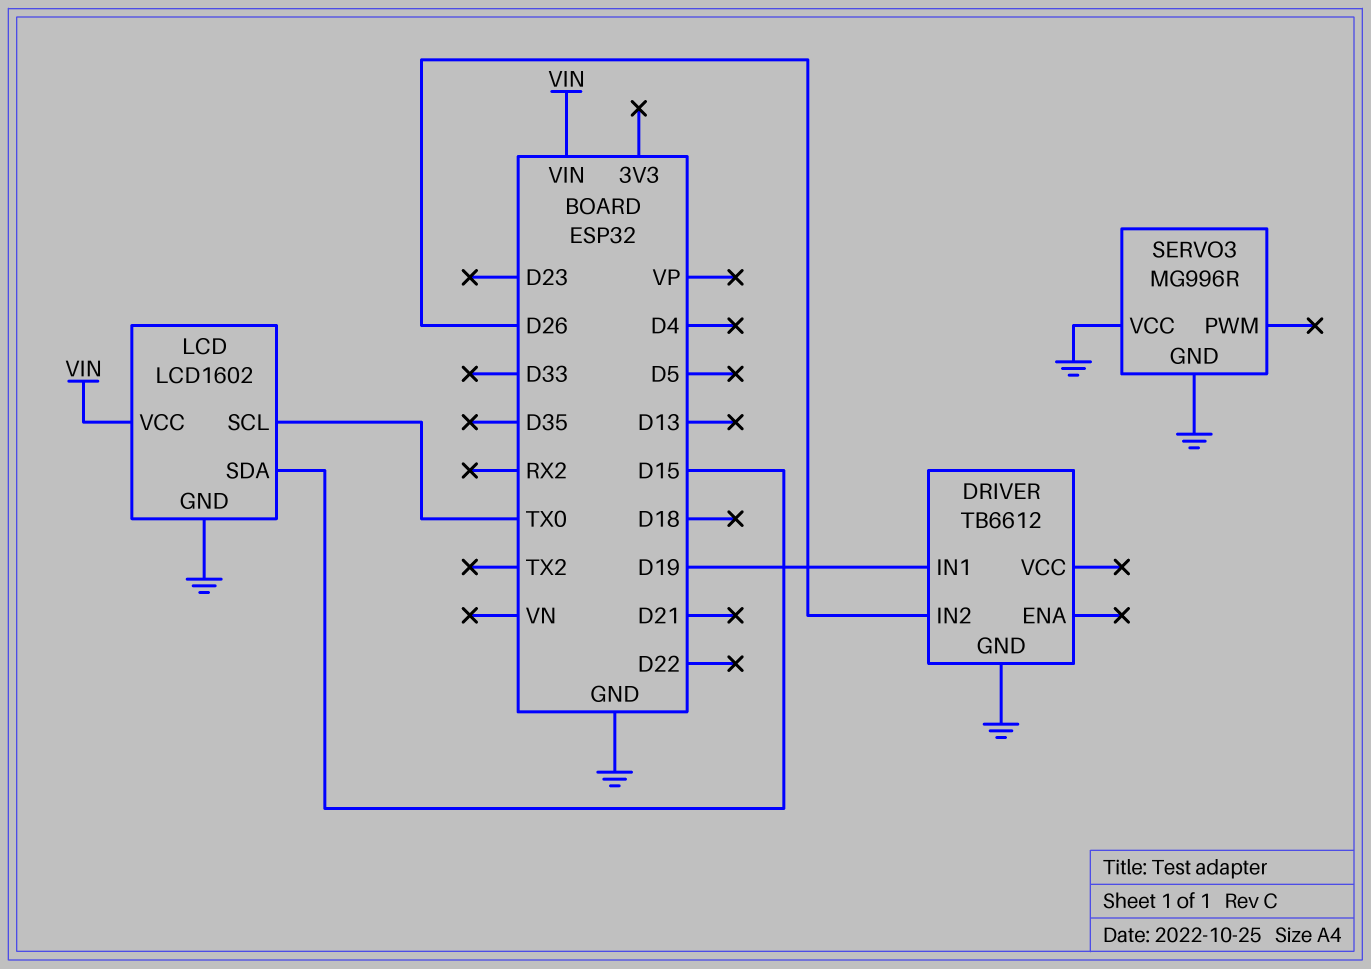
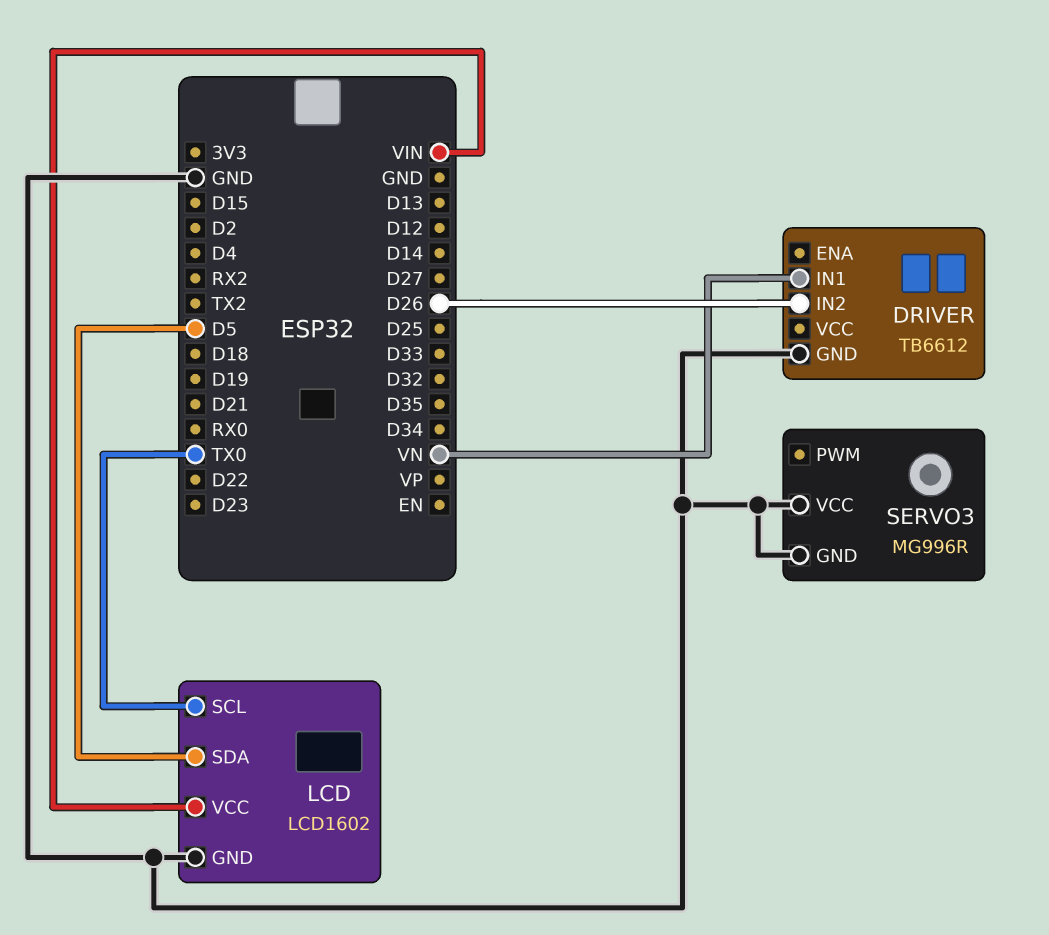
DRIVER pin IN1: D19 -> VN
LCD pin SDA: D15 -> D5

